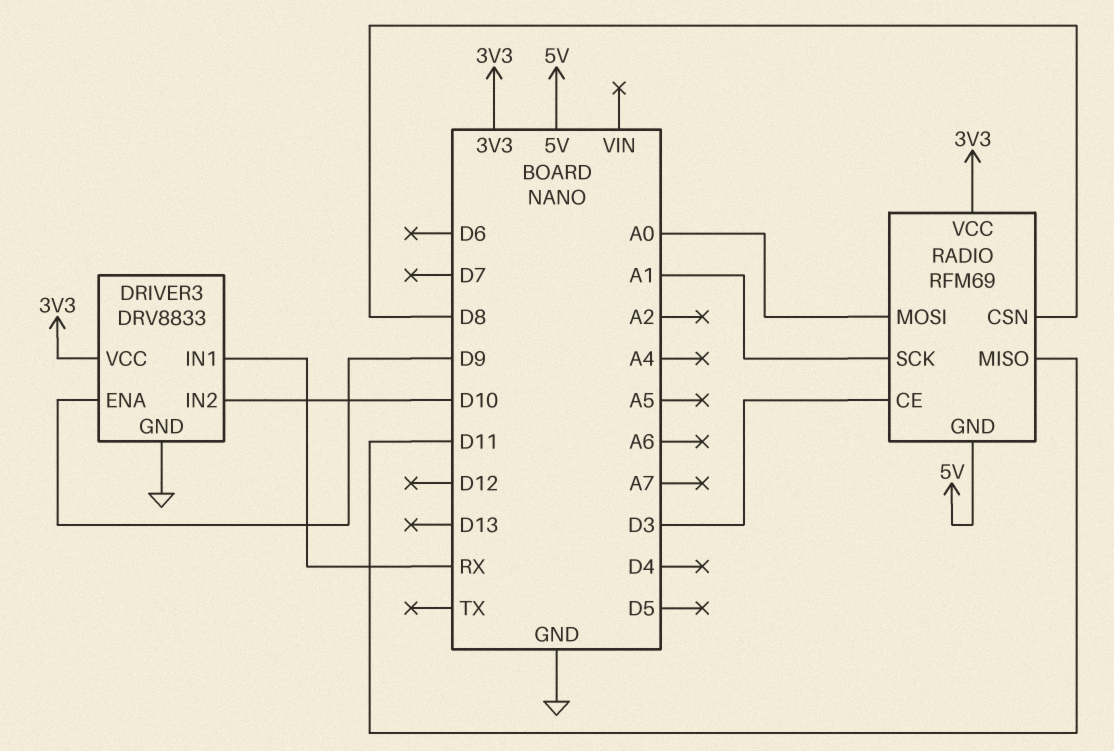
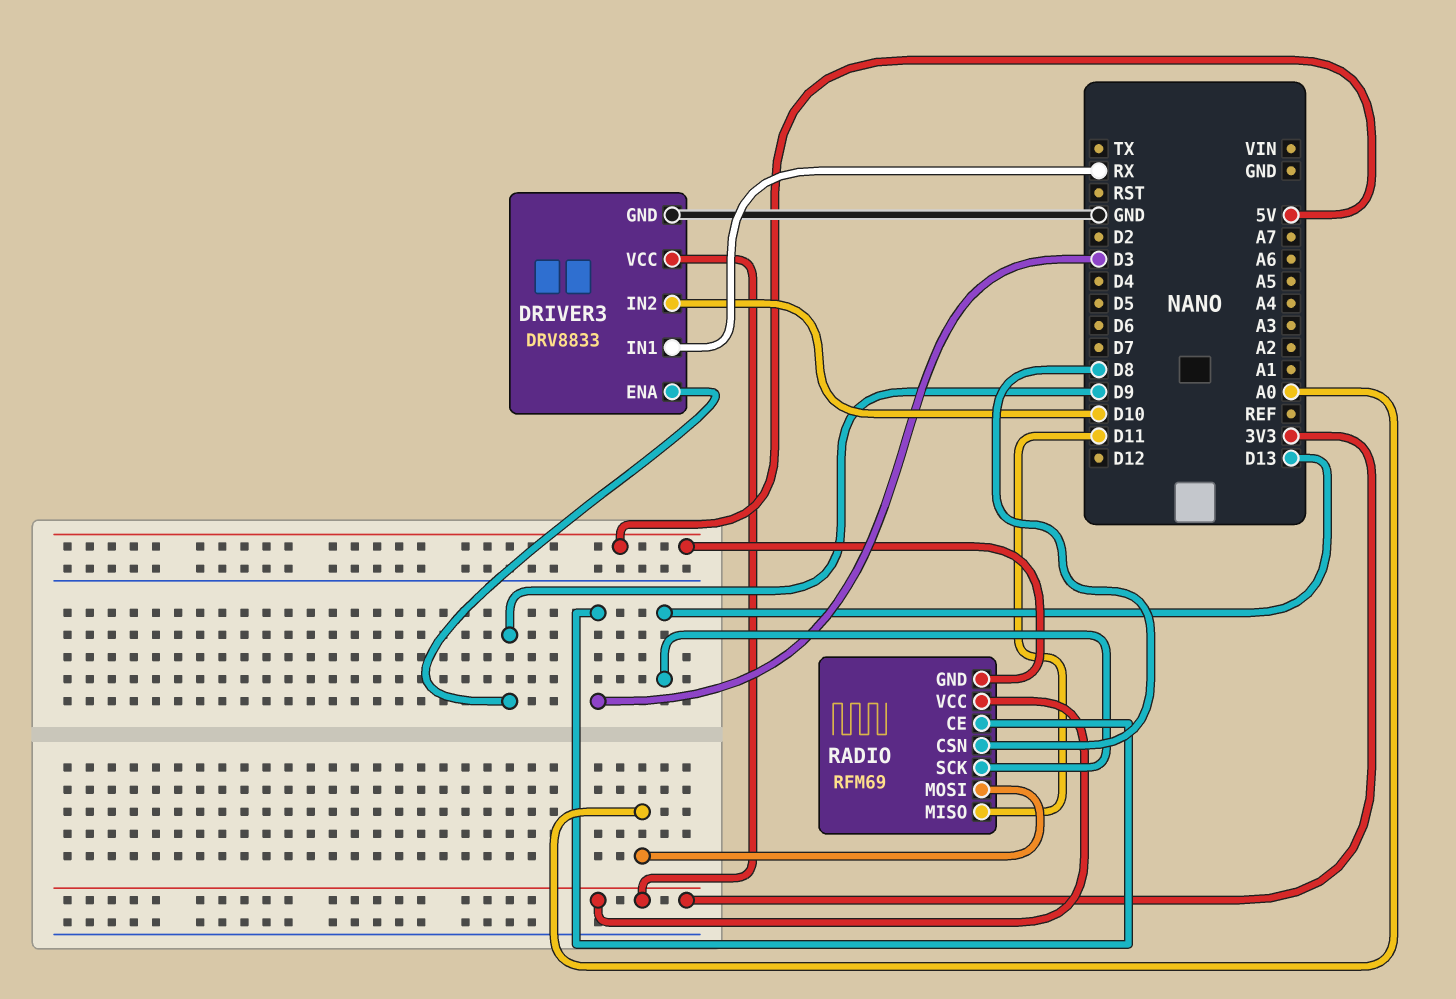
RADIO pin SCK: A1 -> D13

